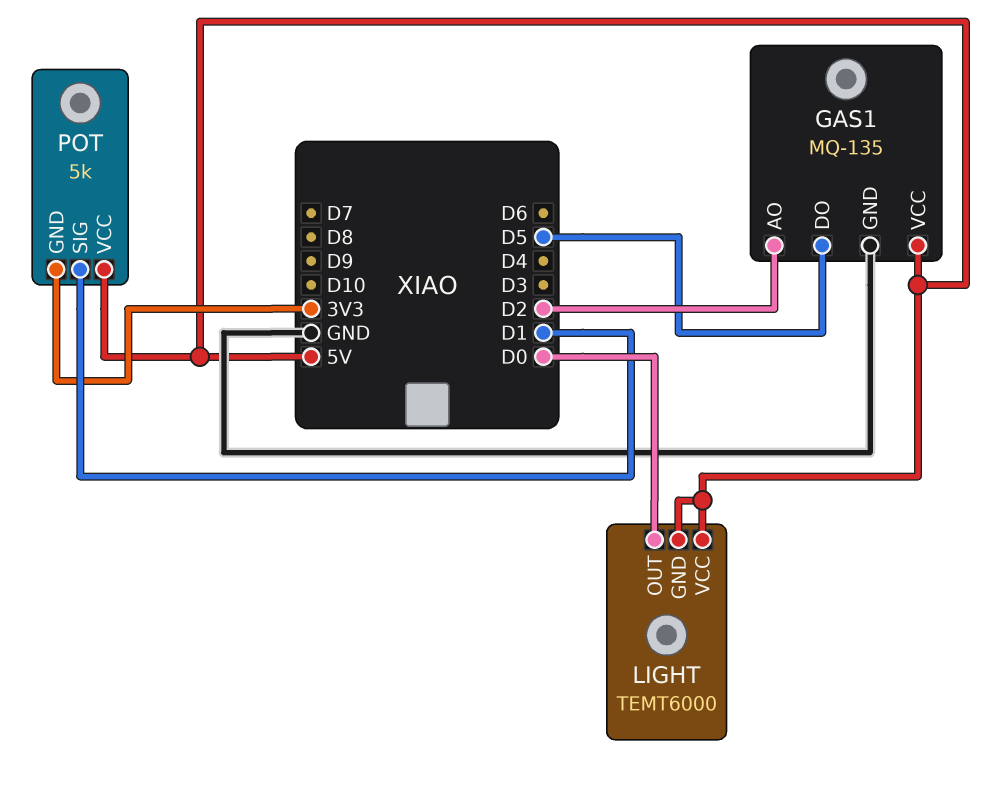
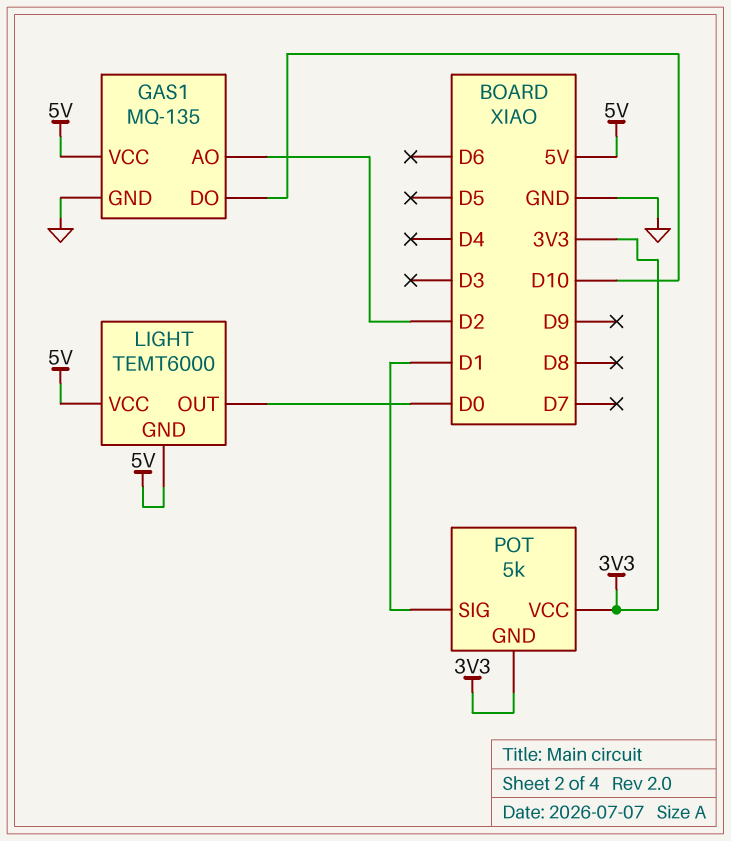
GAS1 pin DO: D5 -> D10
POT pin VCC: 5V -> 3V3

